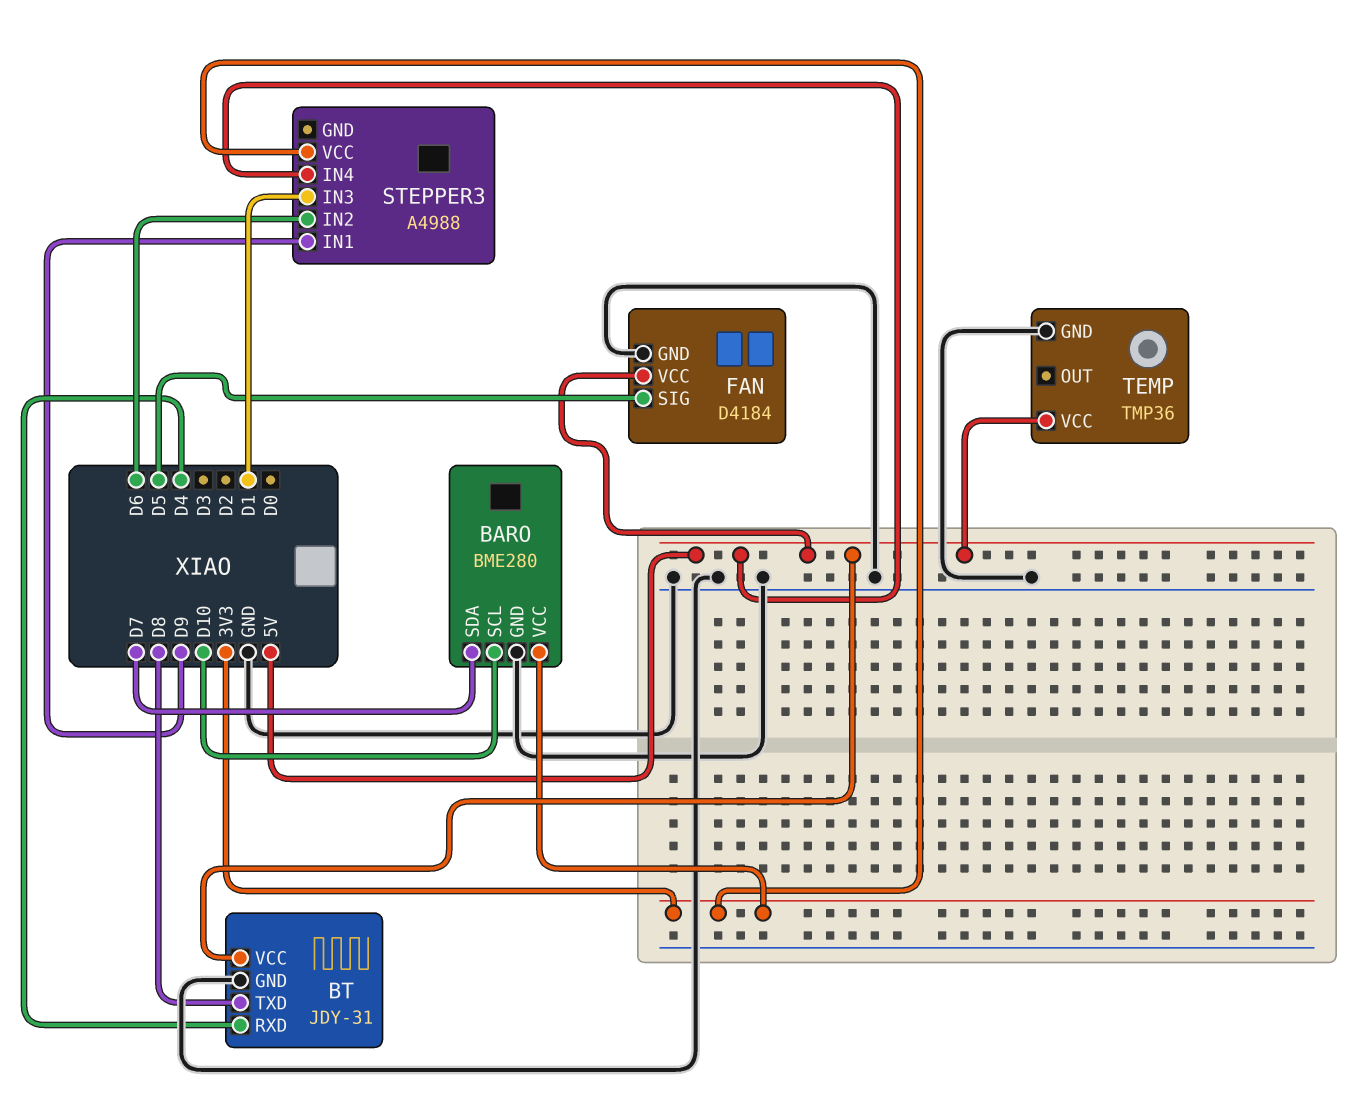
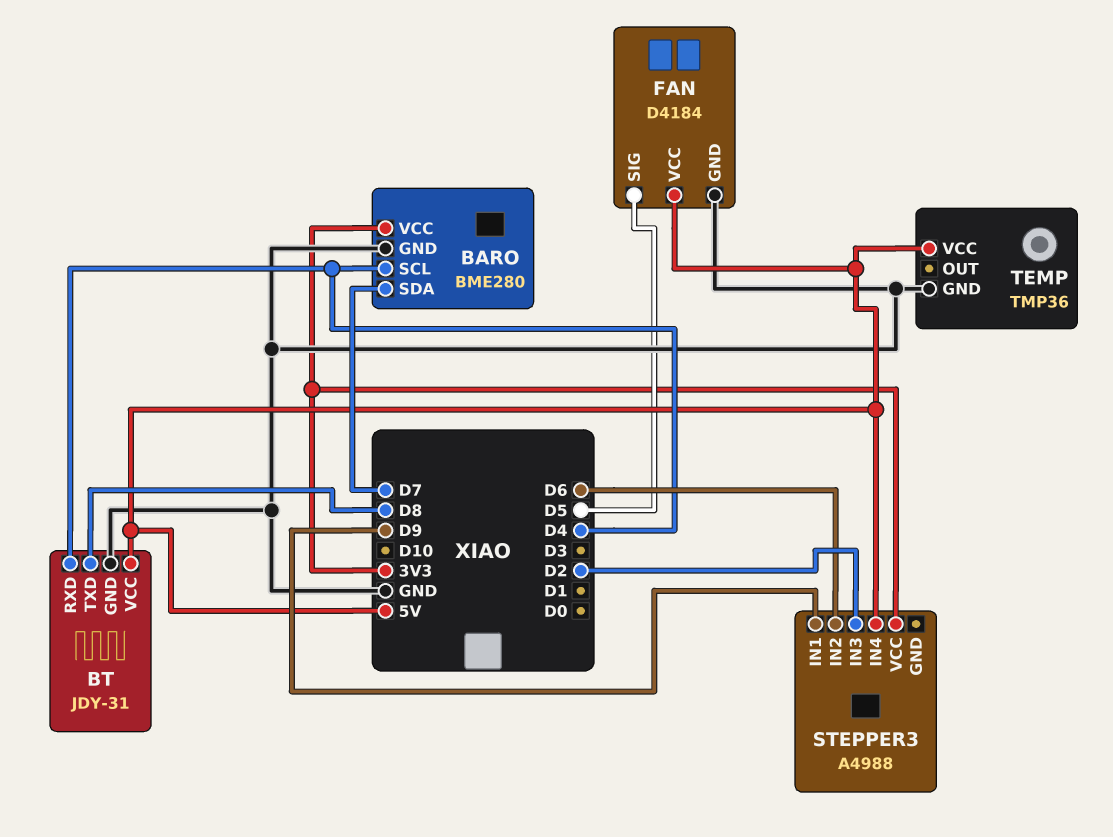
BARO pin SCL: D10 -> D4
STEPPER3 pin IN3: D1 -> D2

